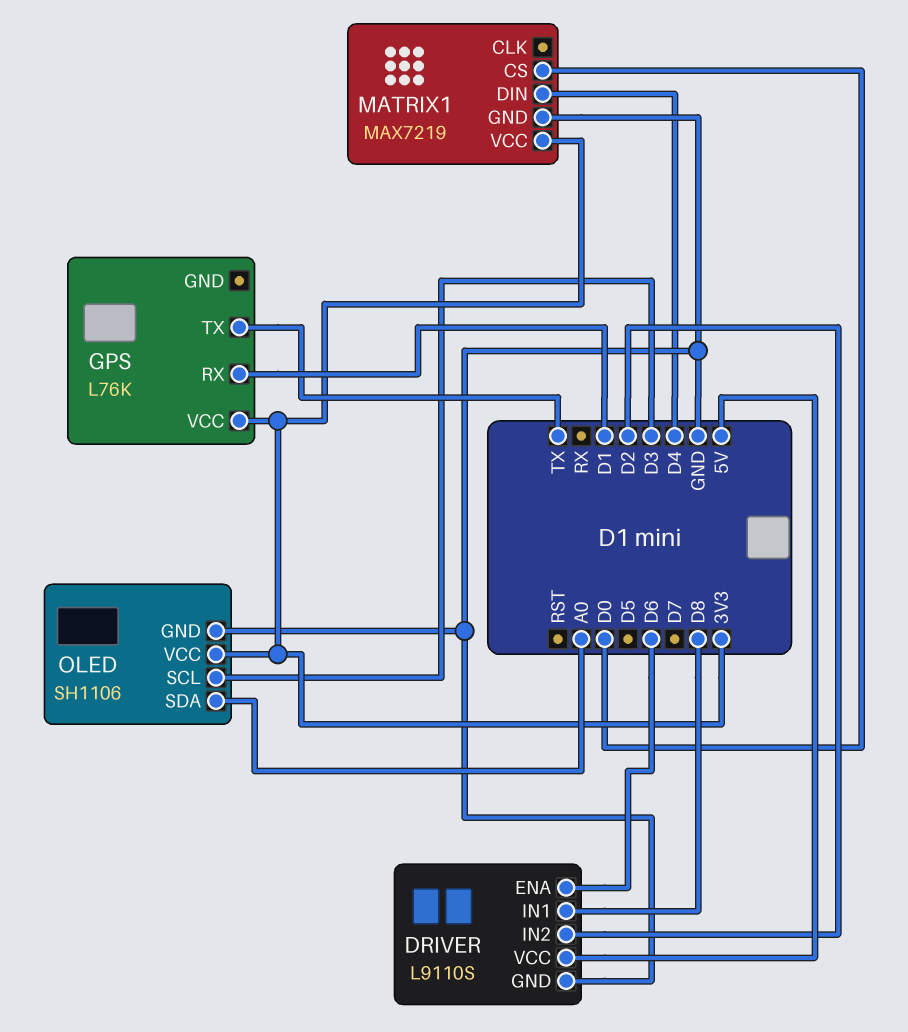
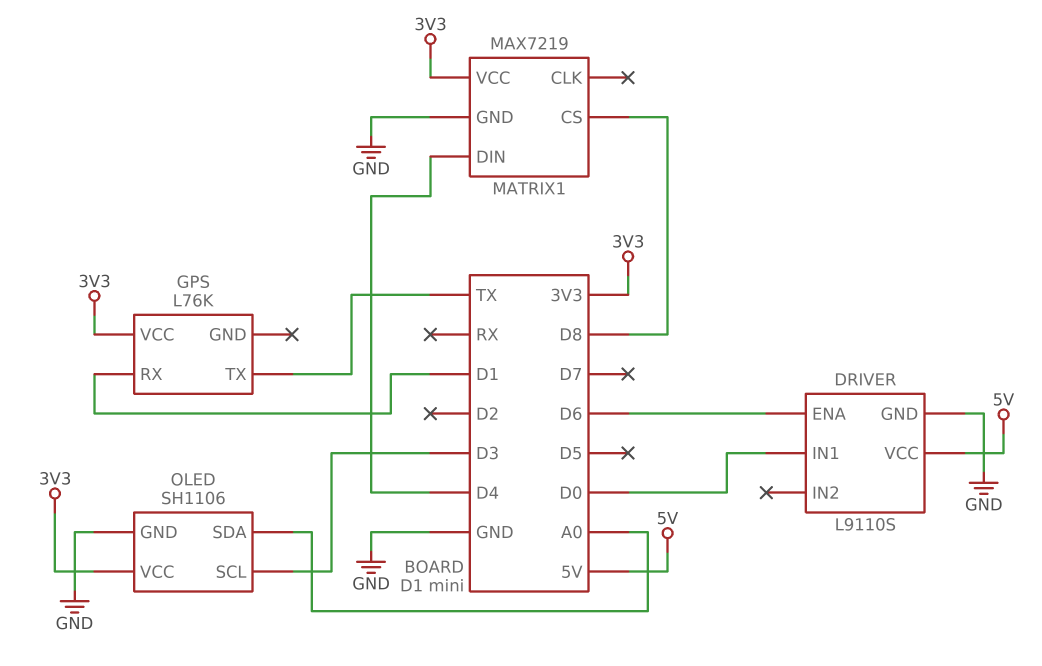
DRIVER pin IN1: D8 -> D0
DRIVER pin IN2: D2 -> none
MATRIX1 pin CS: D0 -> D8

